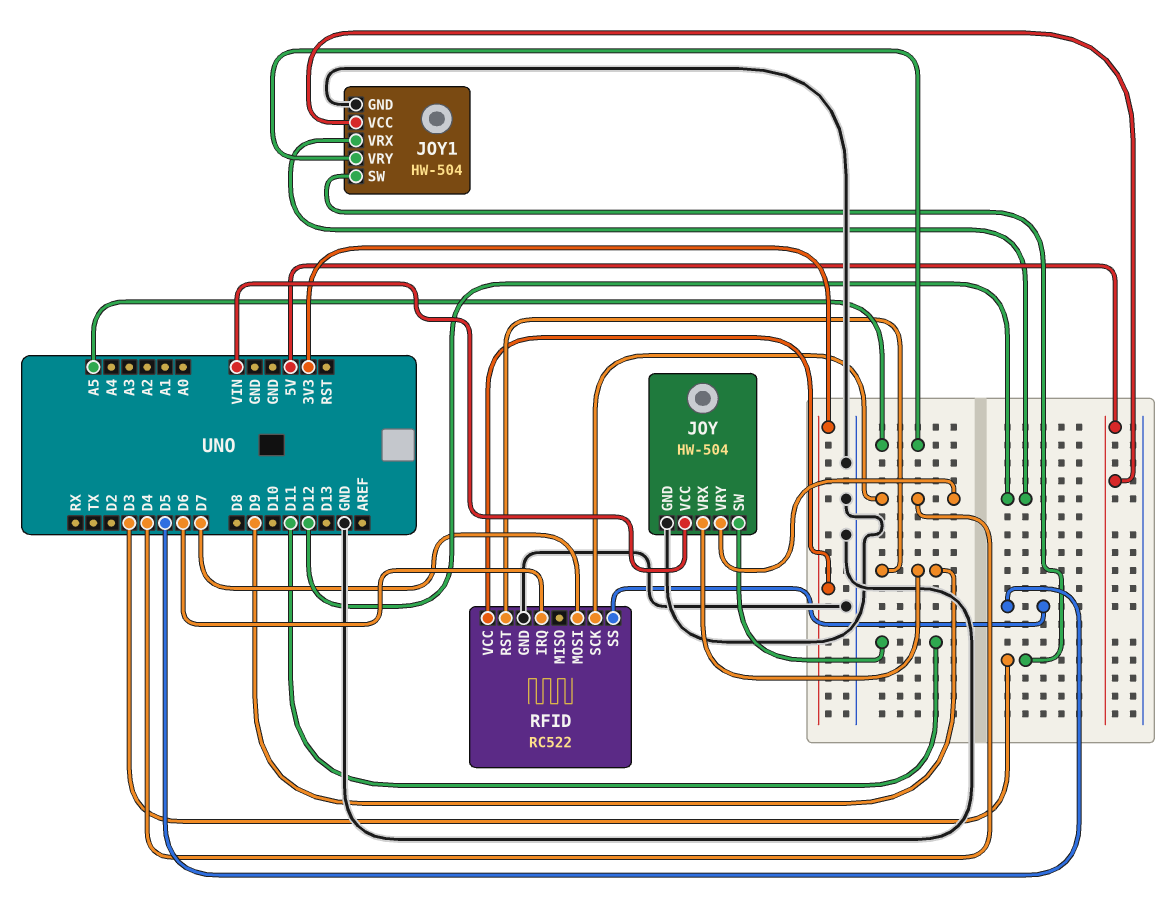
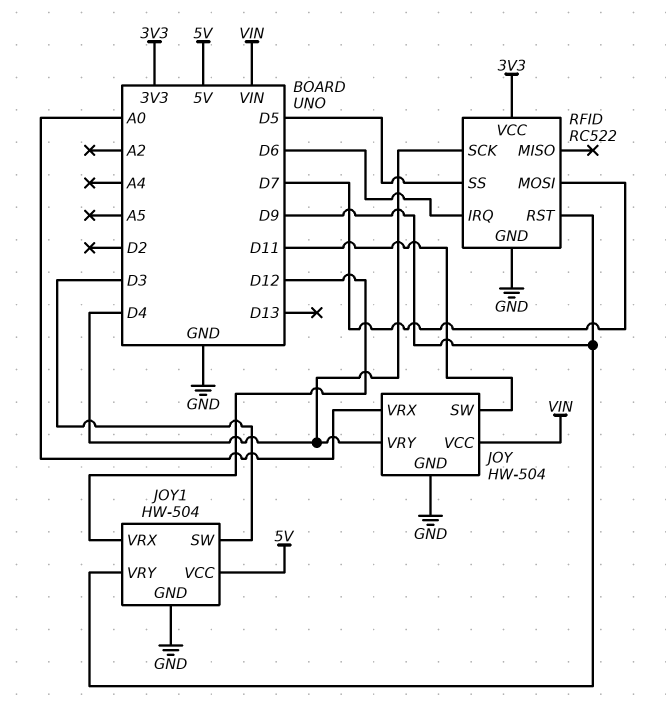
JOY pin VRX: D9 -> A0
JOY1 pin VRY: A5 -> D9

